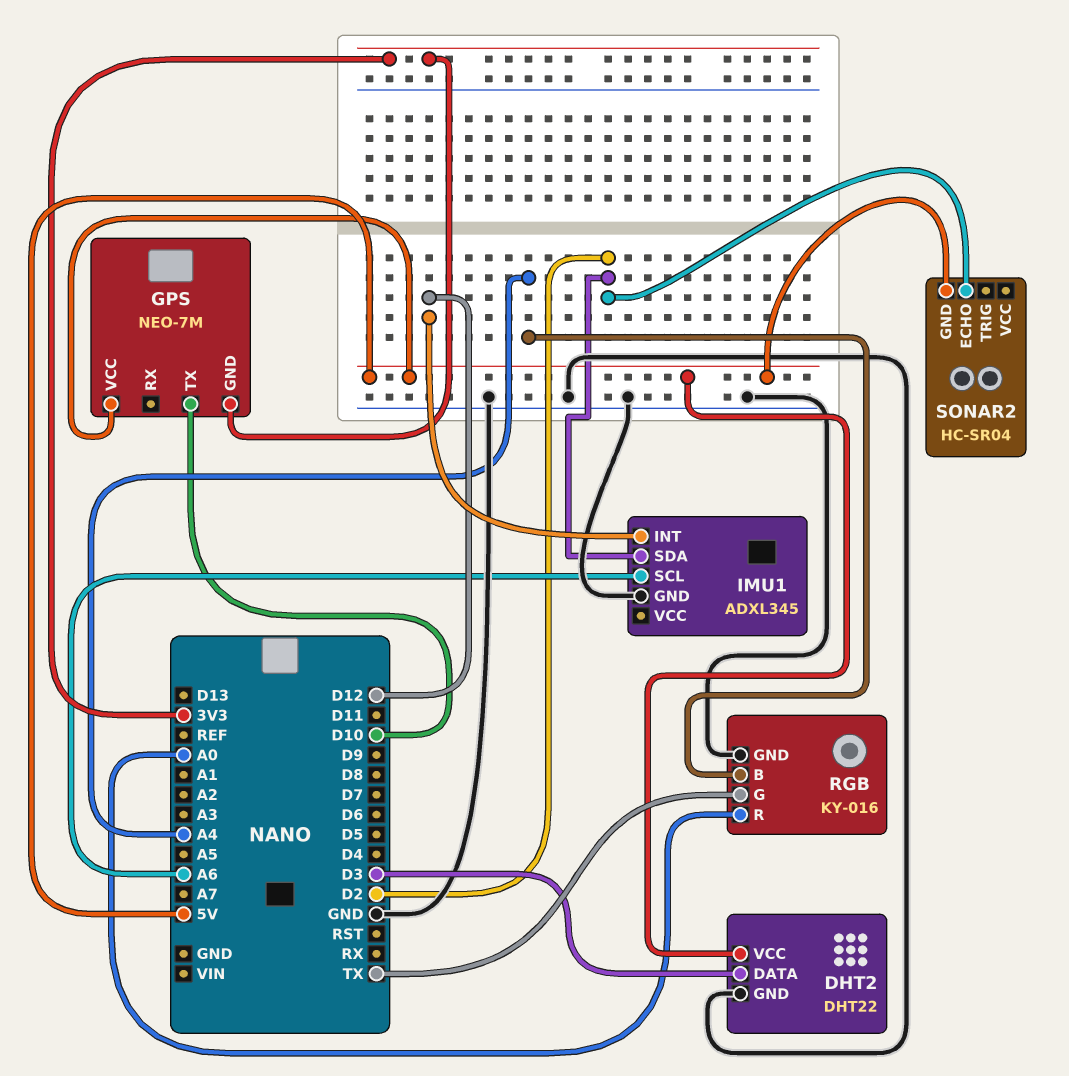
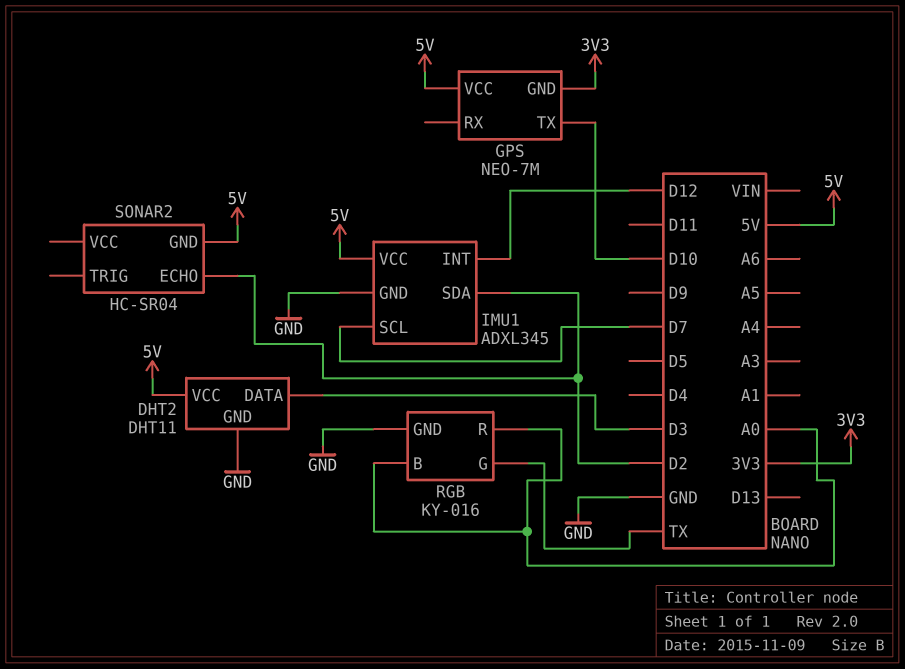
DHT2: DHT22 -> DHT11
IMU1 pin SCL: A6 -> D7
IMU1 pin VCC: none -> 5V
RGB pin B: A4 -> A0

